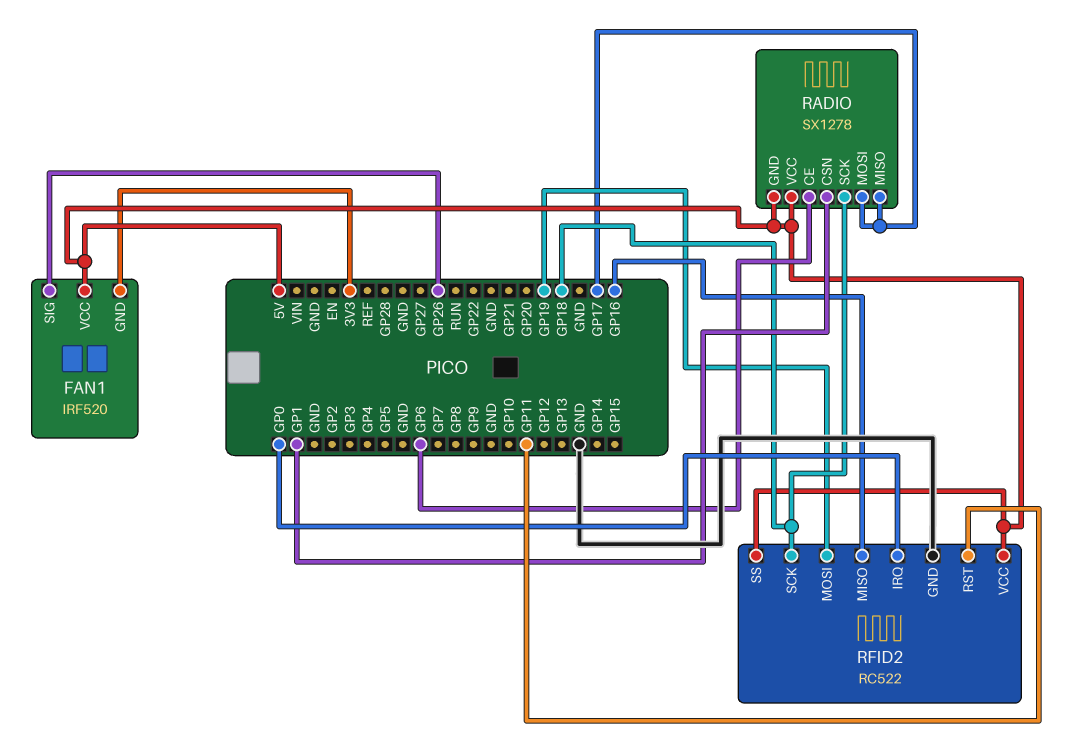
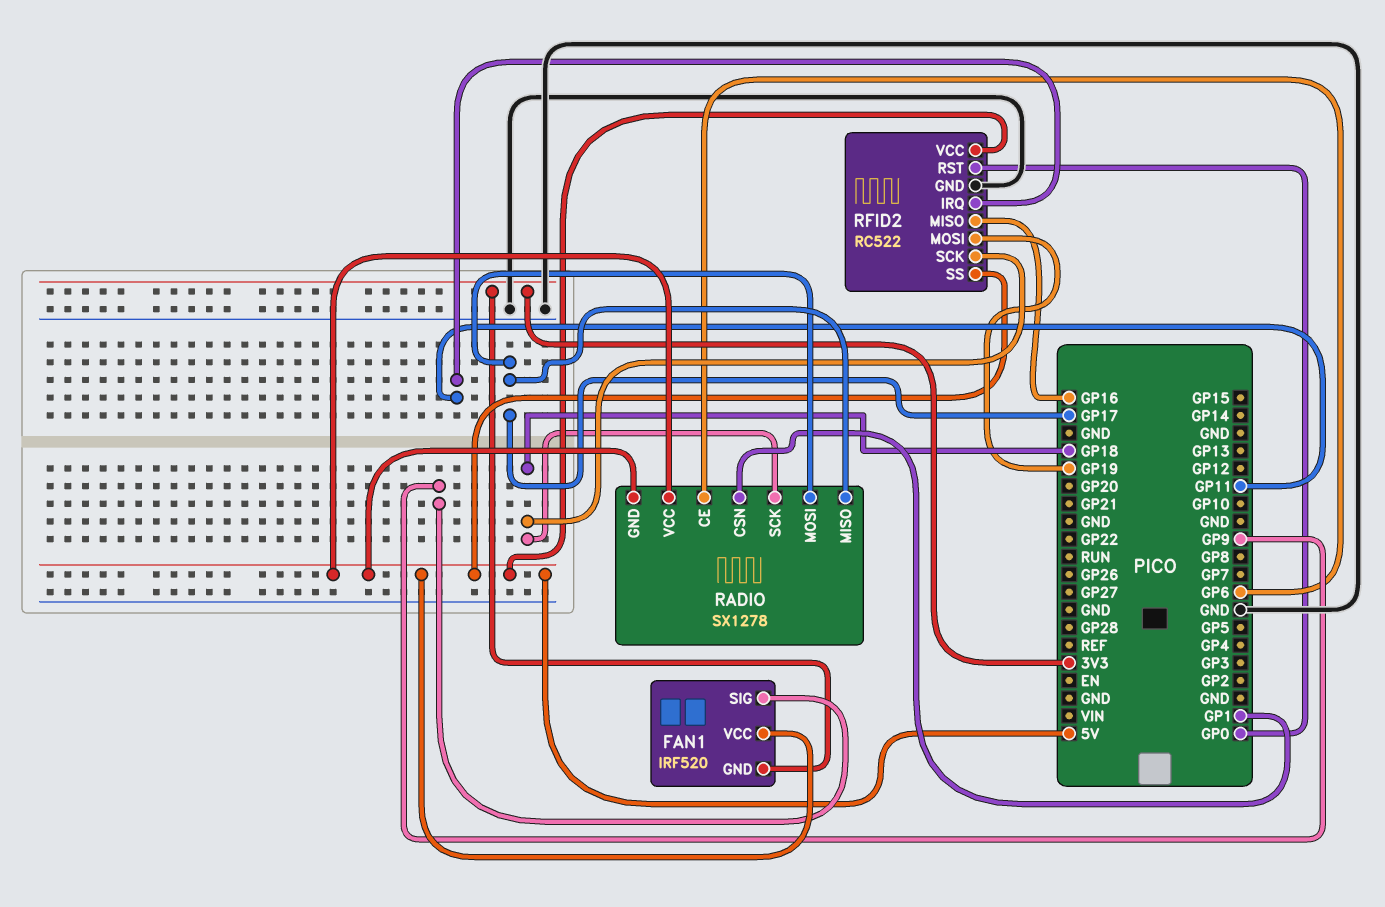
FAN1 pin SIG: GP26 -> GP9
RFID2 pin IRQ: GP0 -> GP11
RFID2 pin RST: GP11 -> GP0

